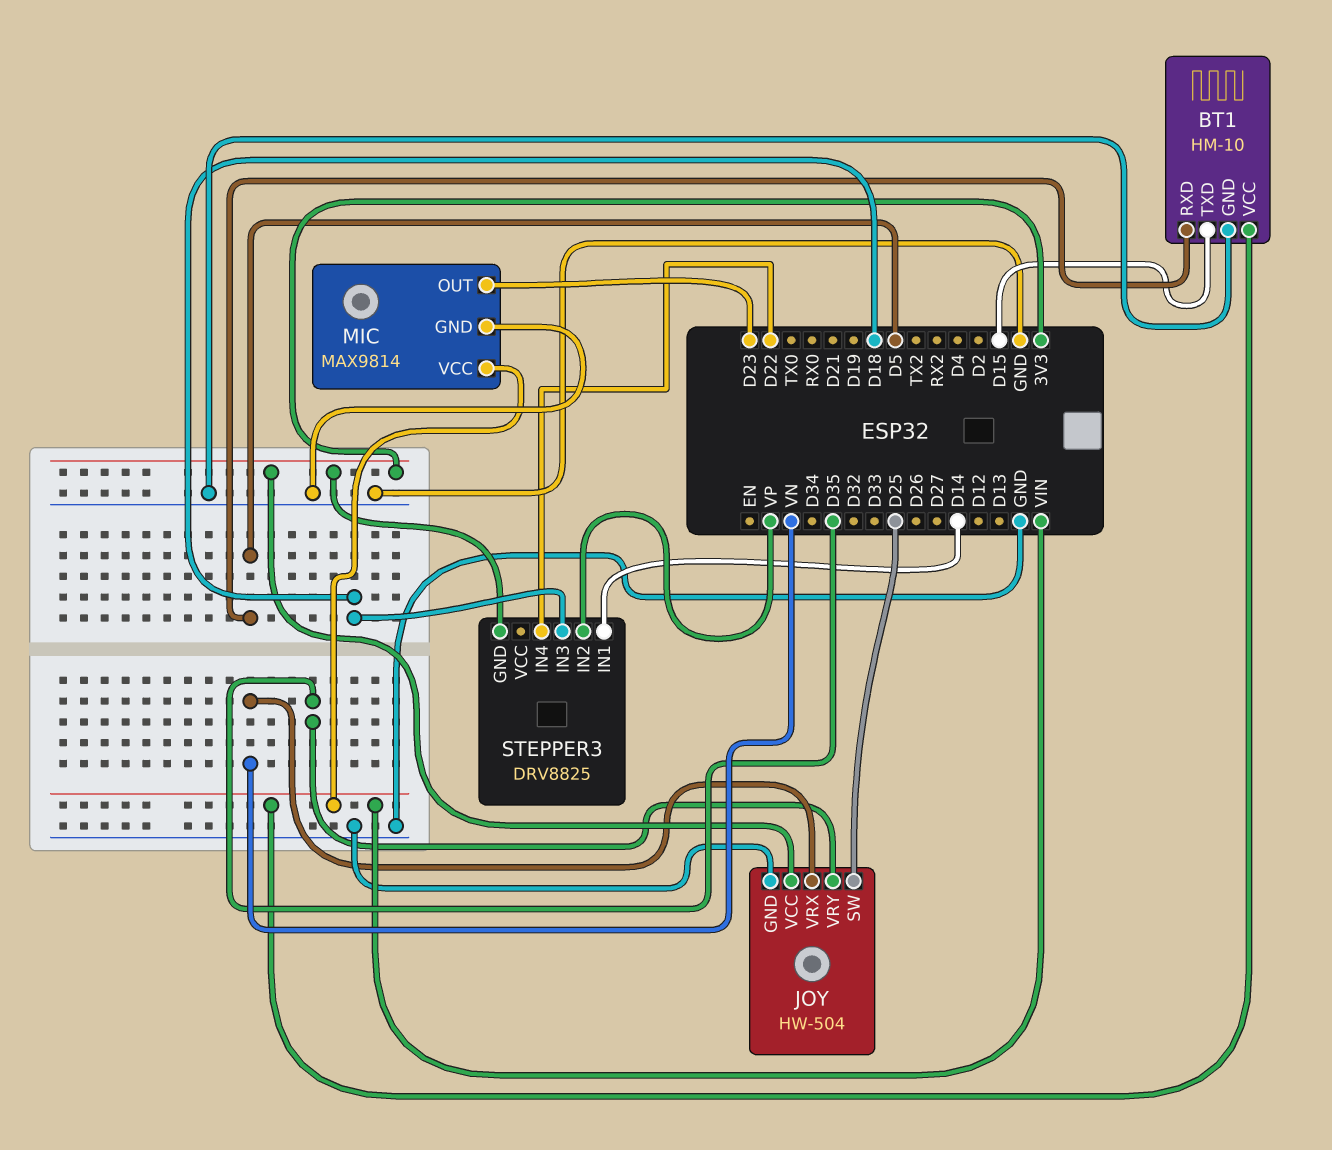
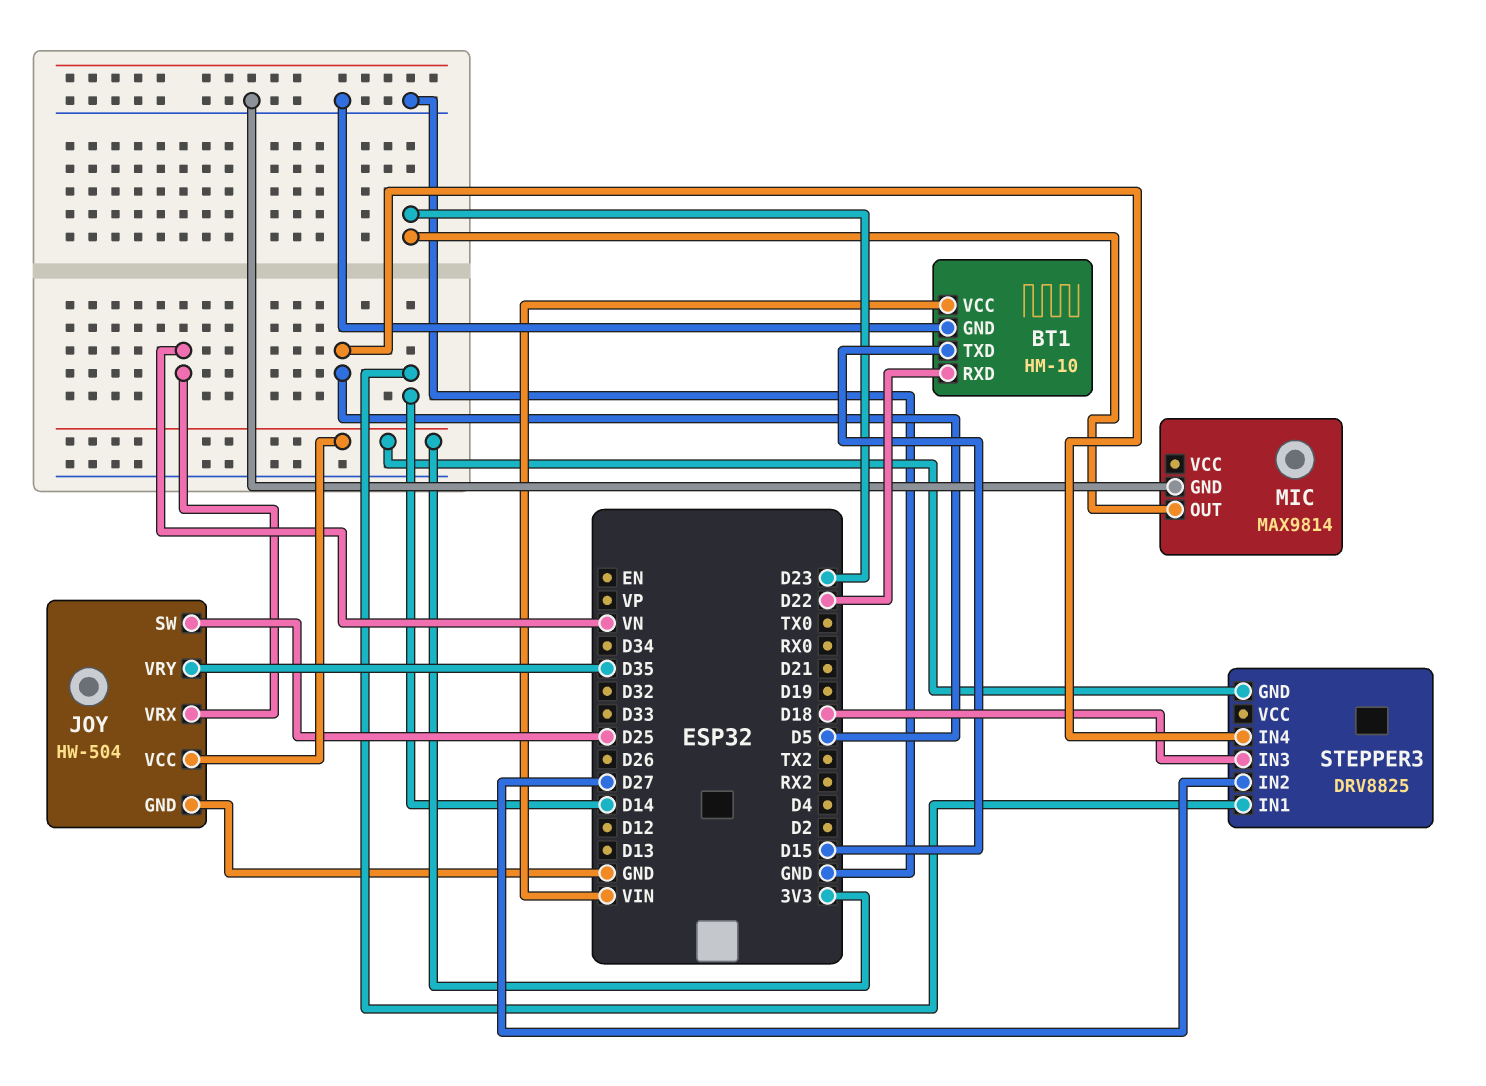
BT1 pin RXD: D5 -> D22
MIC pin VCC: VIN -> none
STEPPER3 pin IN2: VP -> D27
STEPPER3 pin IN4: D22 -> D5

